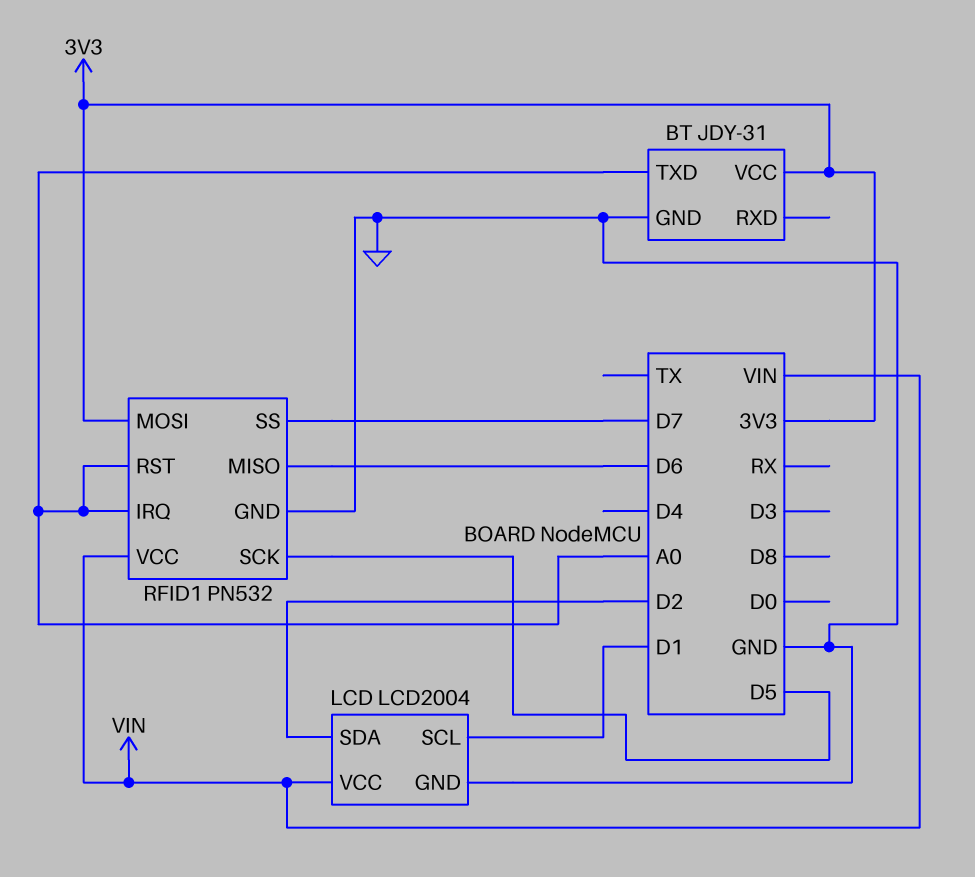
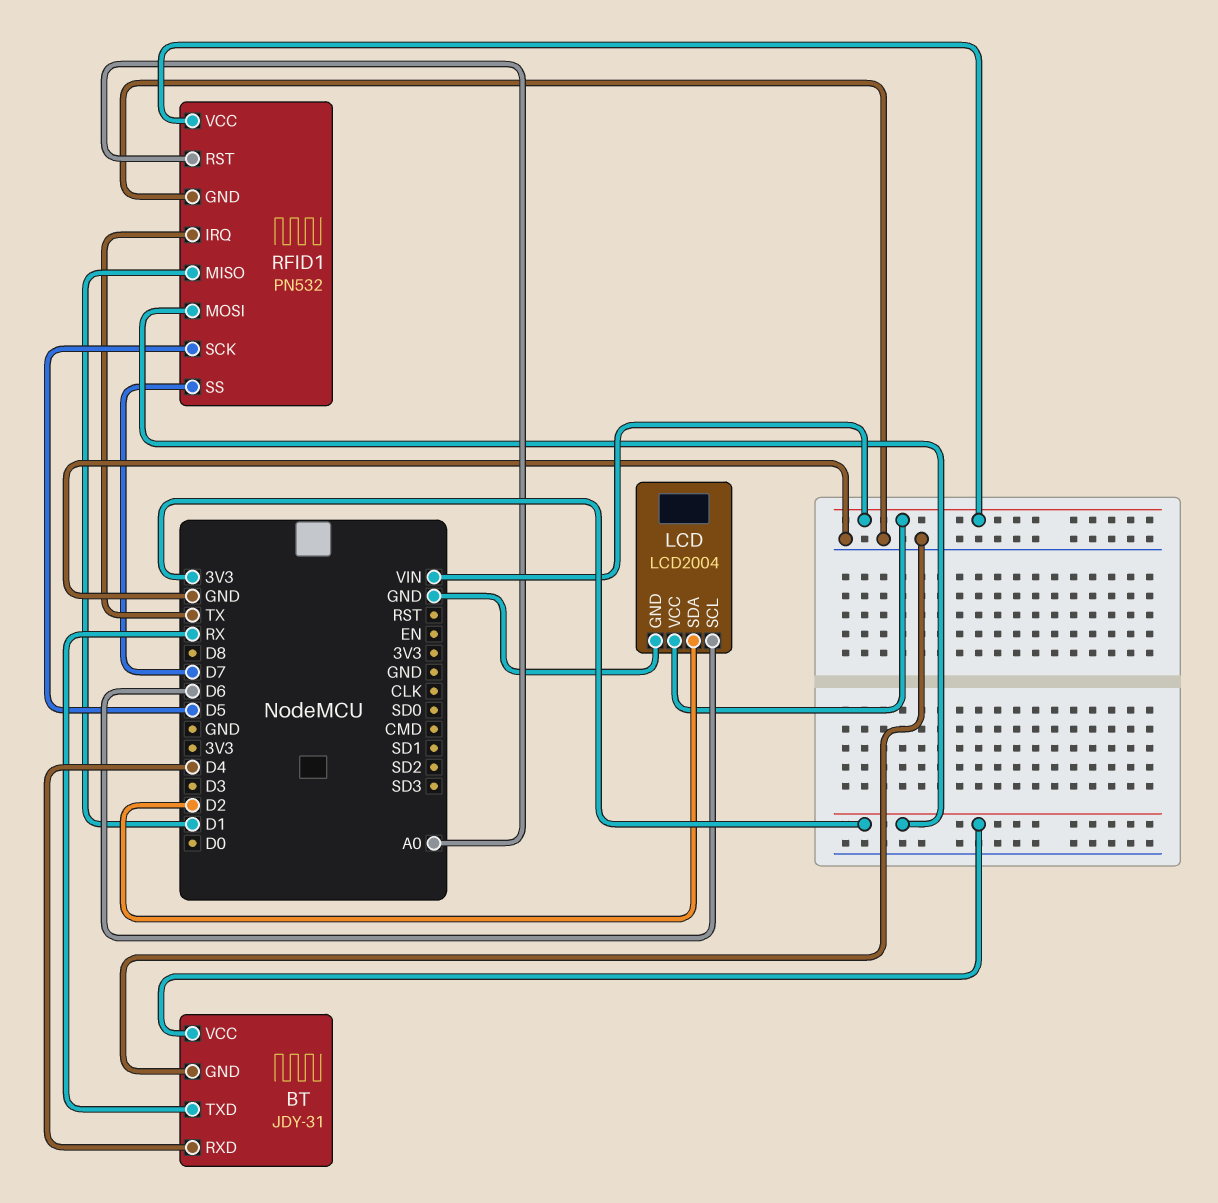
BT pin RXD: none -> D4
BT pin TXD: A0 -> RX
LCD pin SCL: D1 -> D6
RFID1 pin IRQ: A0 -> TX
RFID1 pin MISO: D6 -> D1

